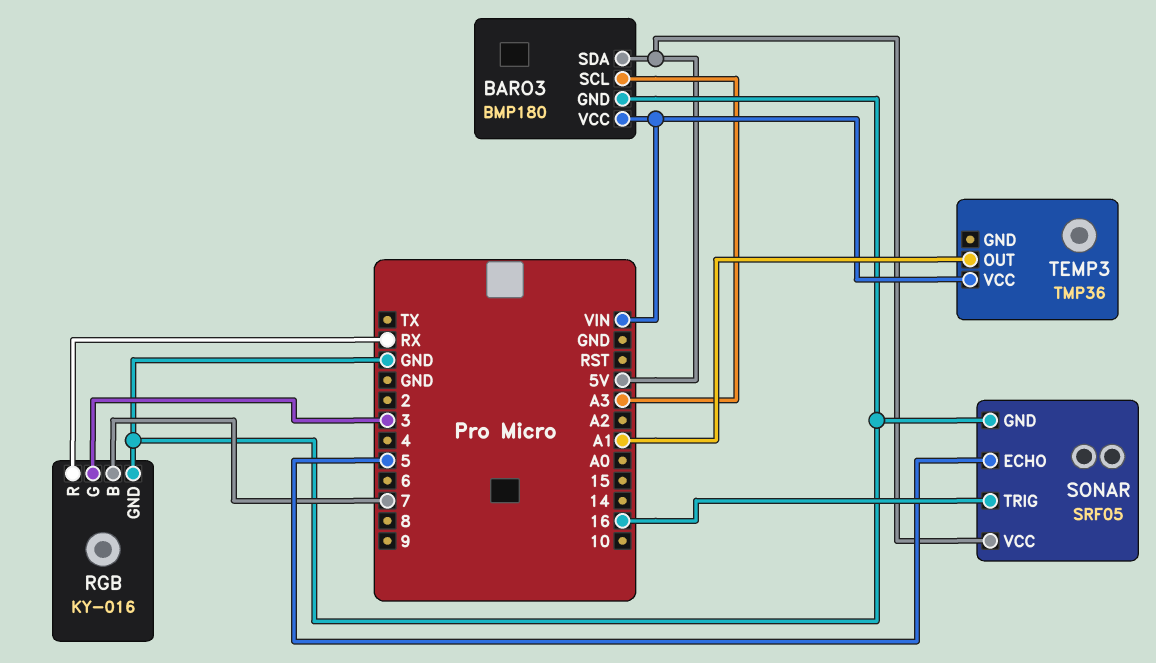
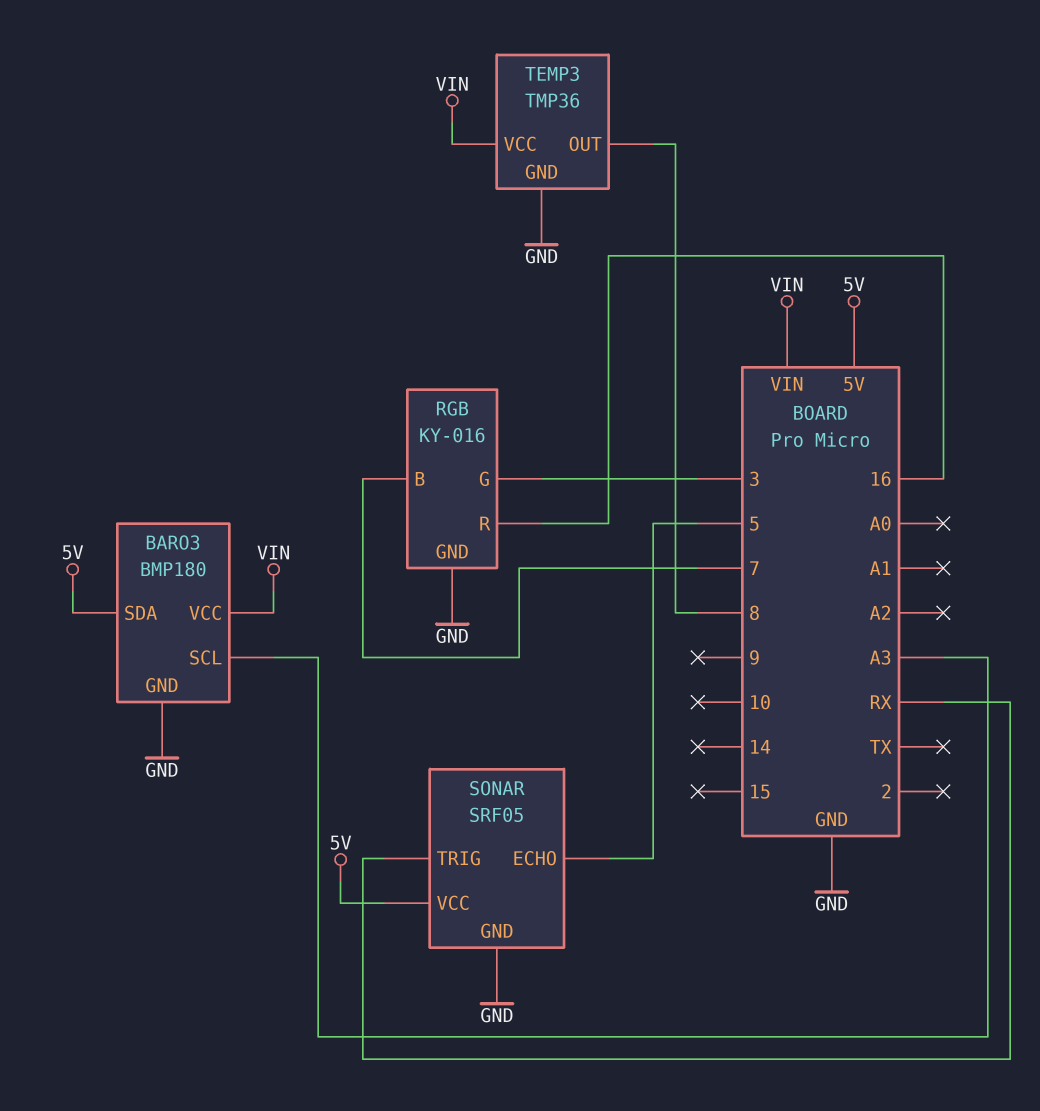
RGB pin R: RX -> 16
SONAR pin TRIG: 16 -> RX
TEMP3 pin GND: none -> GND
TEMP3 pin OUT: A1 -> 8

